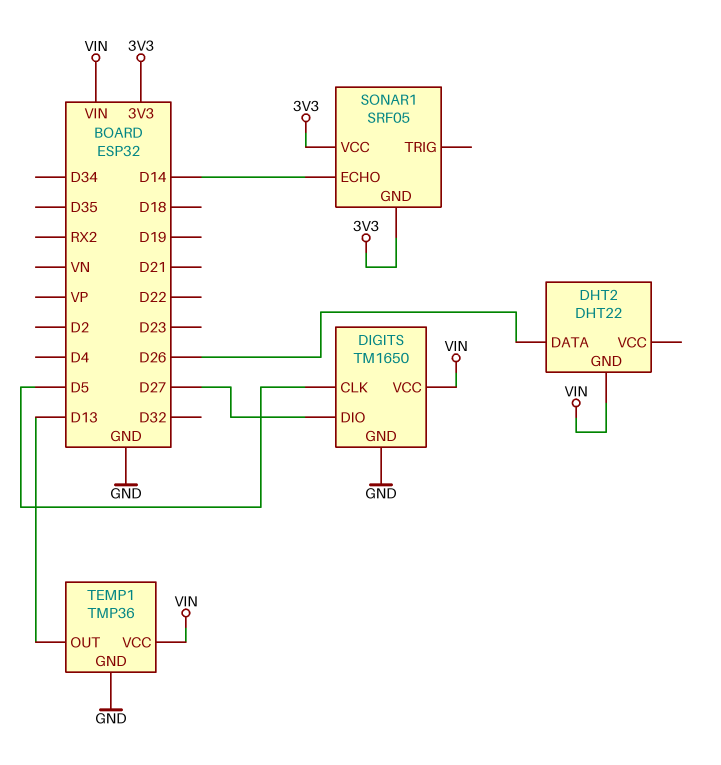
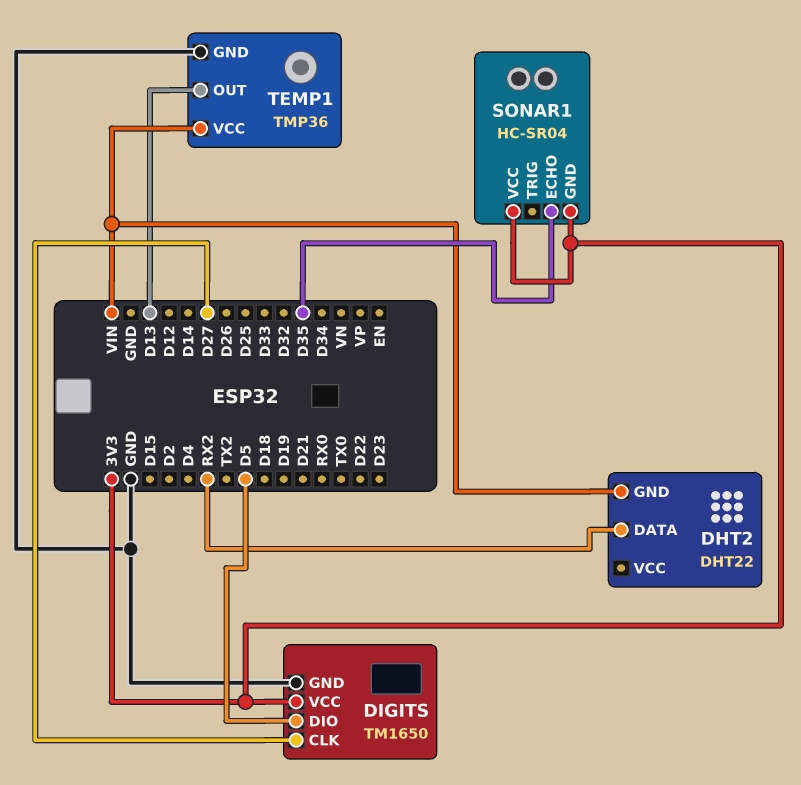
DHT2 pin DATA: D26 -> RX2
DIGITS pin CLK: D5 -> D27
DIGITS pin DIO: D27 -> D5
DIGITS pin VCC: VIN -> 3V3
SONAR1: SRF05 -> HC-SR04
SONAR1 pin ECHO: D14 -> D35

